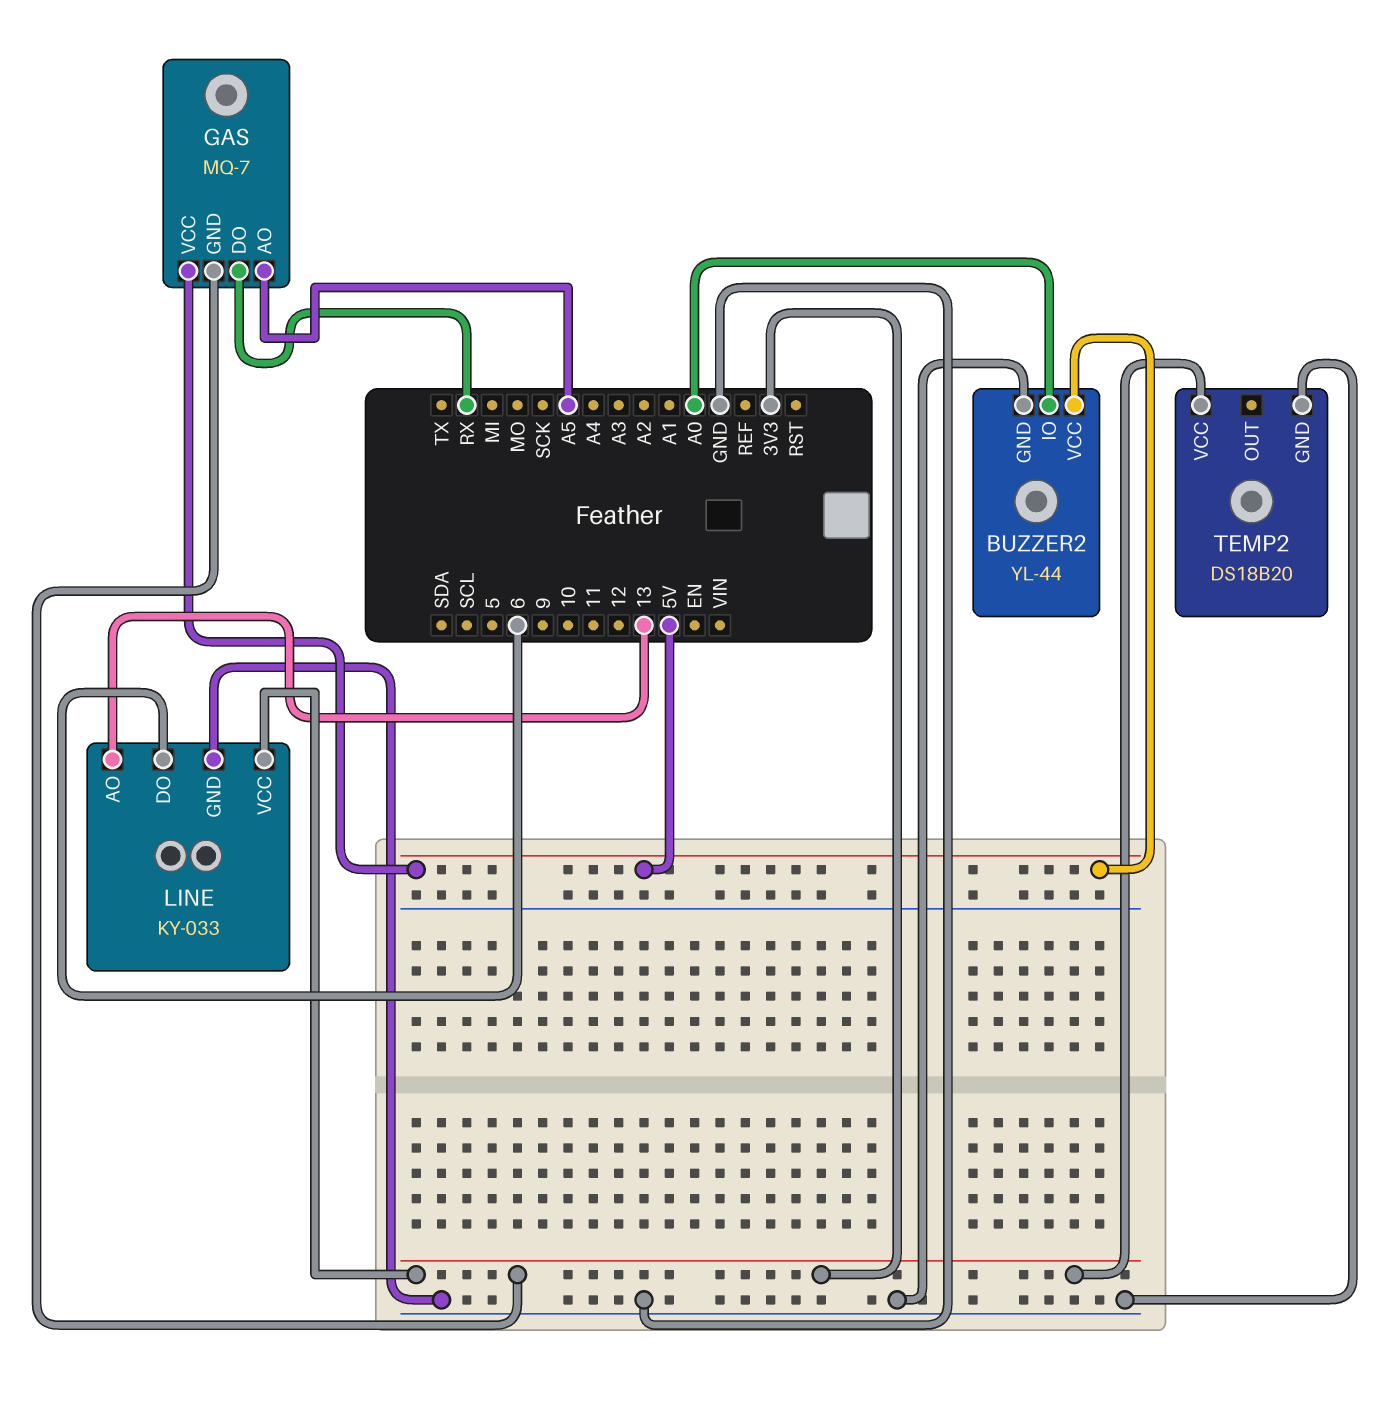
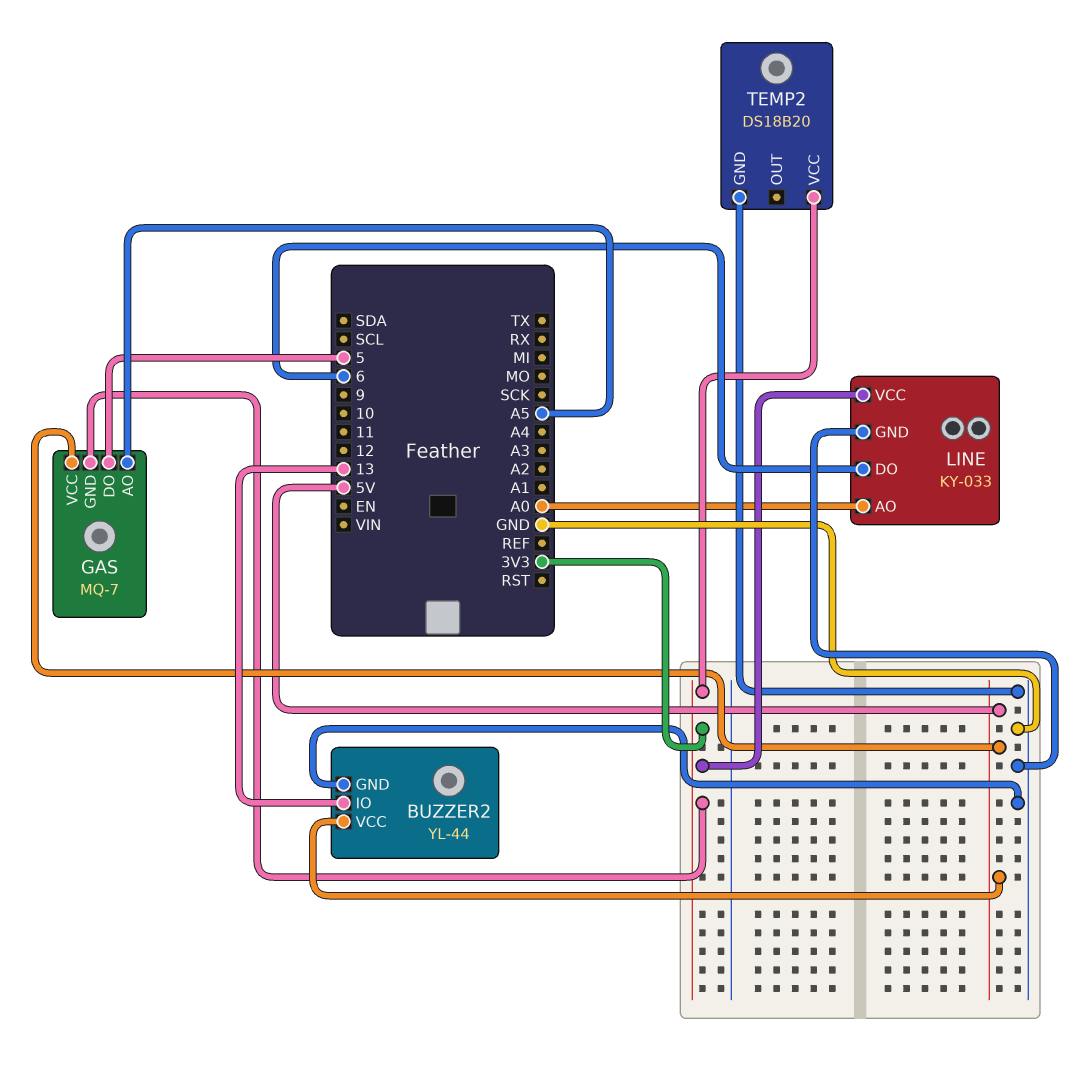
BUZZER2 pin IO: A0 -> 13
GAS pin DO: RX -> 5
LINE pin AO: 13 -> A0

